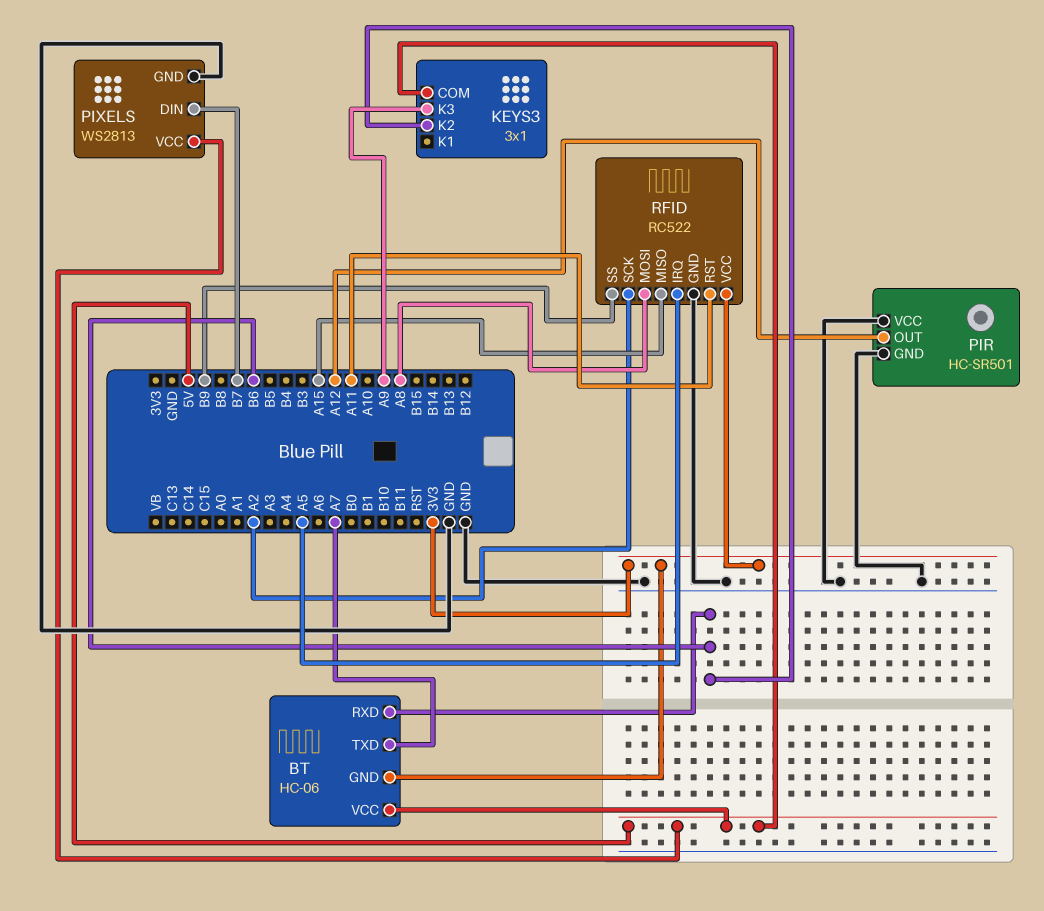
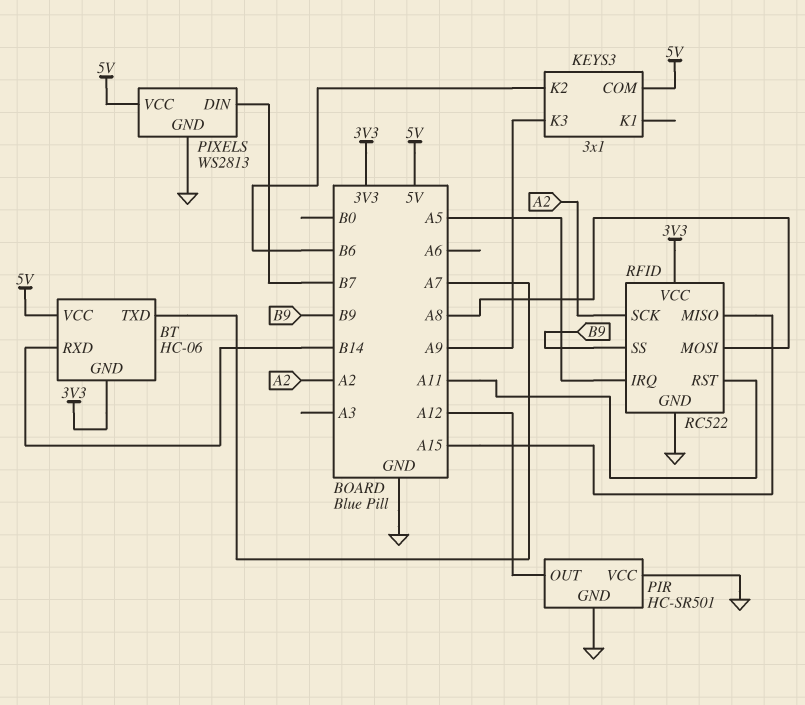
BT pin RXD: B6 -> B14

